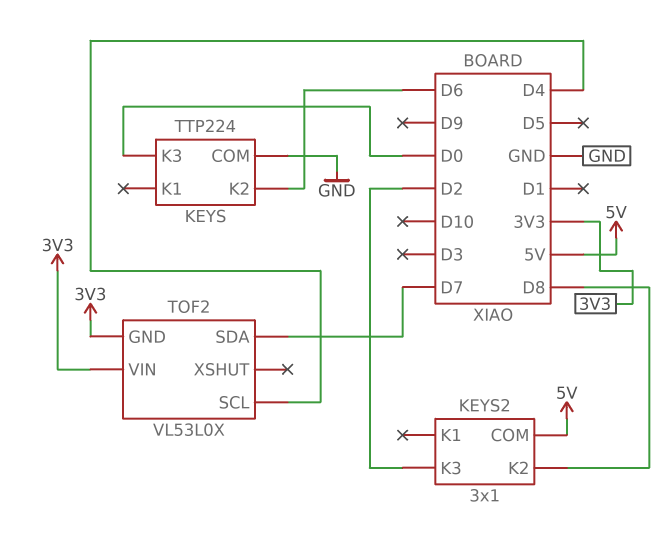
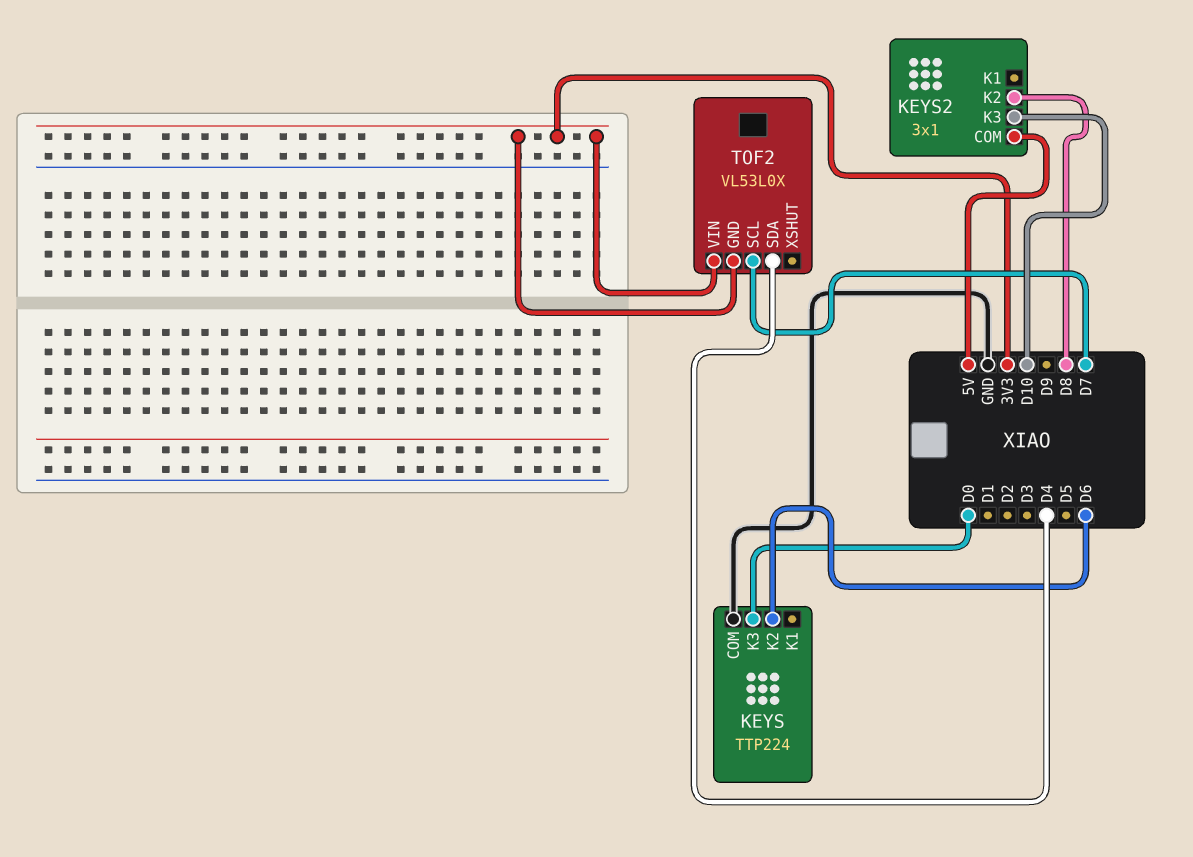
KEYS2 pin K3: D2 -> D10
TOF2 pin SCL: D4 -> D7
TOF2 pin SDA: D7 -> D4

